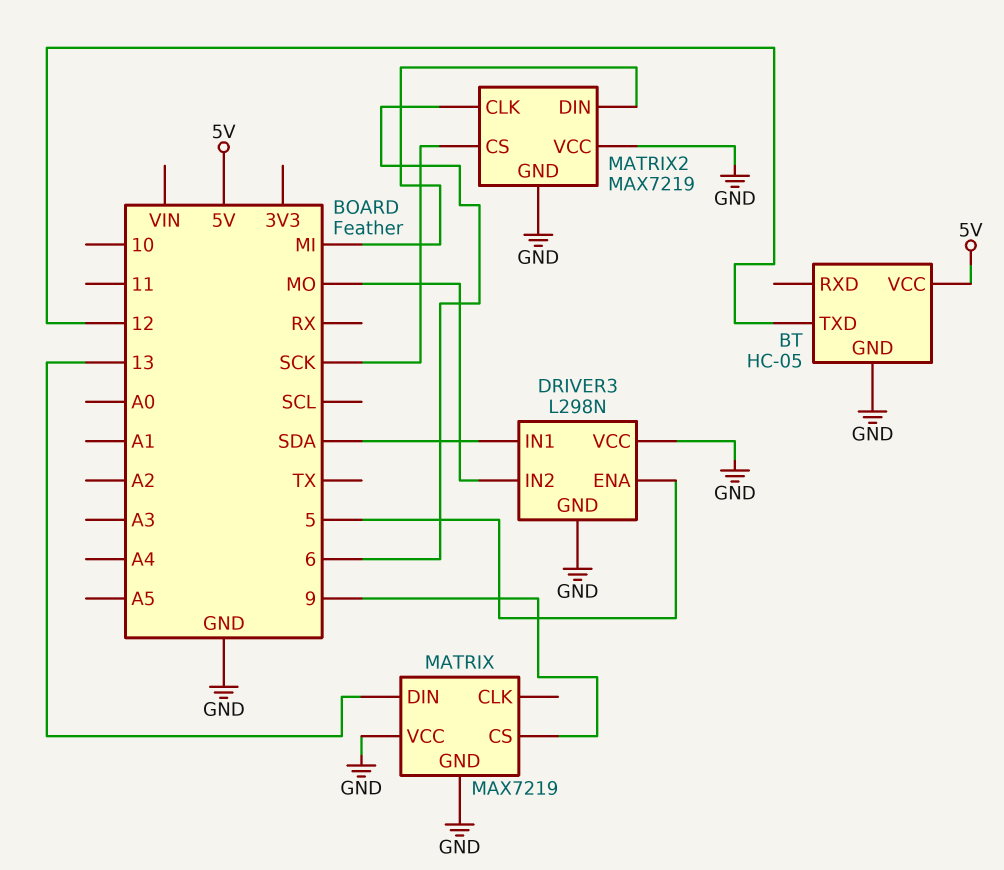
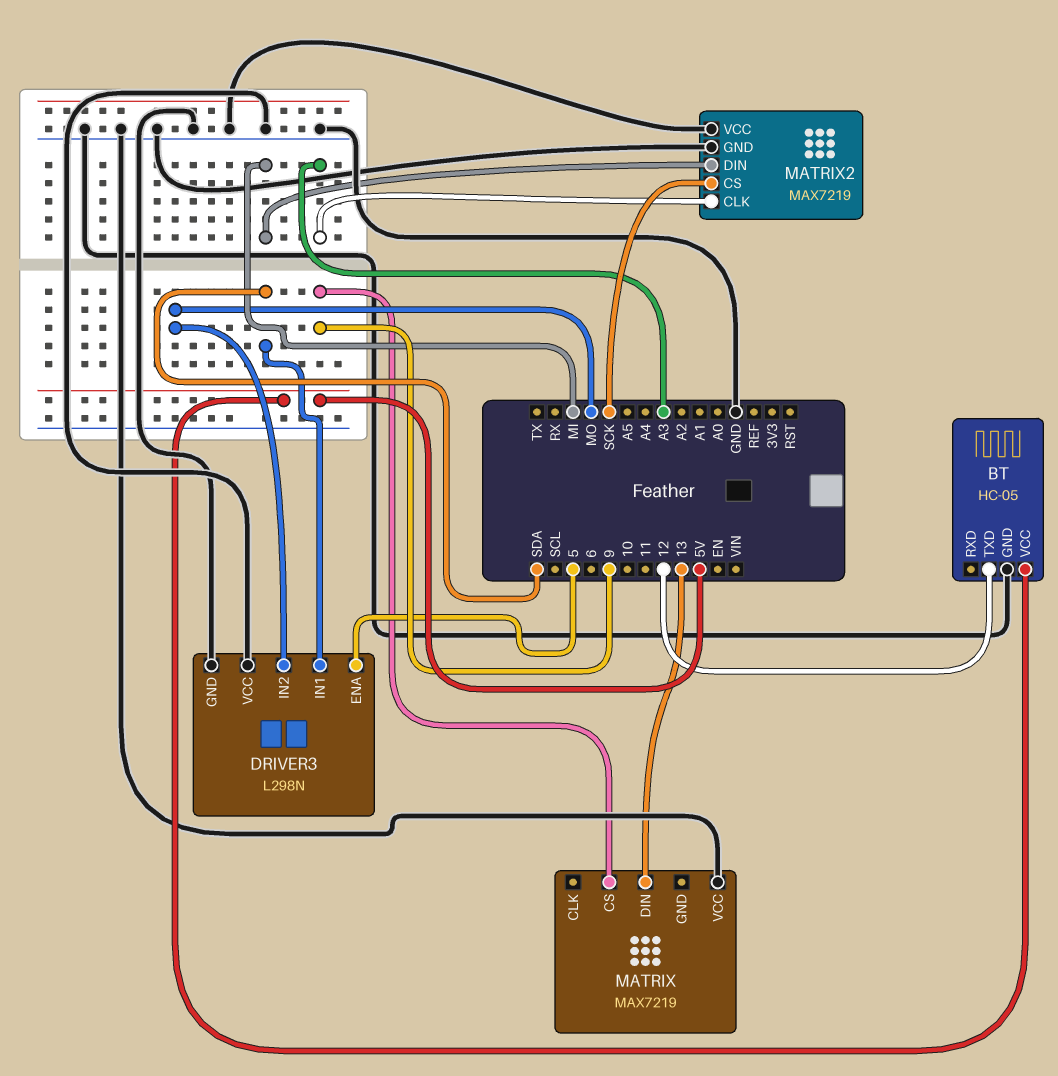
MATRIX pin GND: GND -> none
MATRIX2 pin CLK: 6 -> A3

